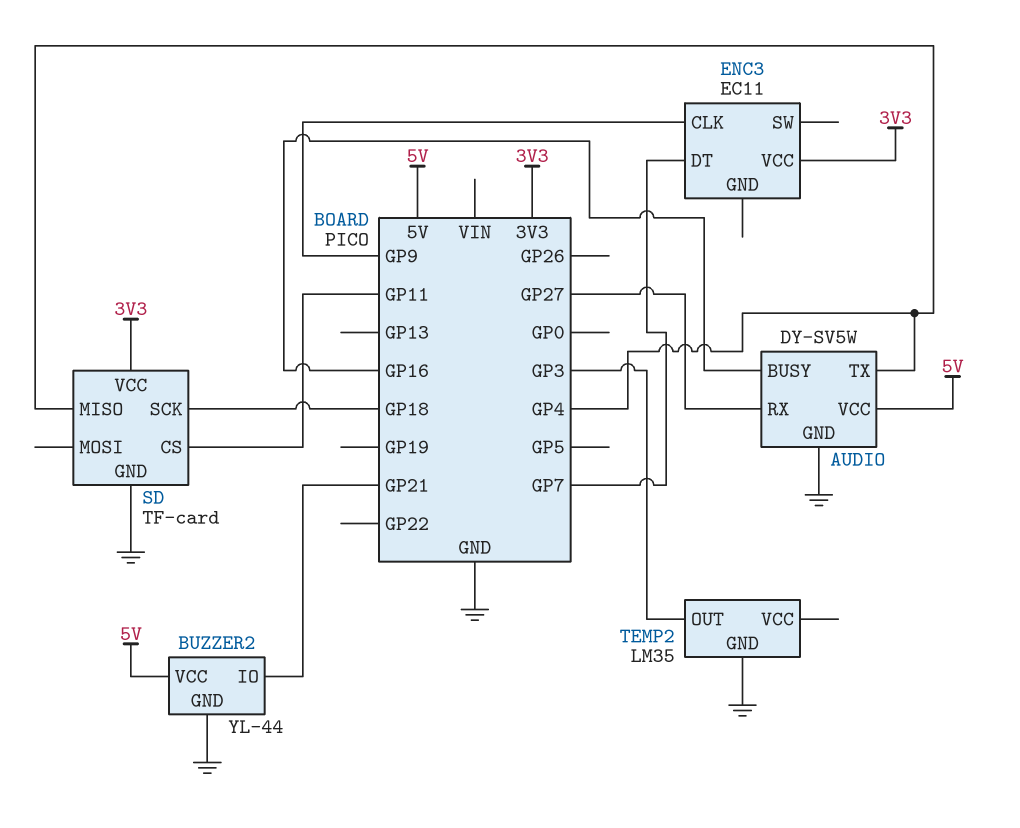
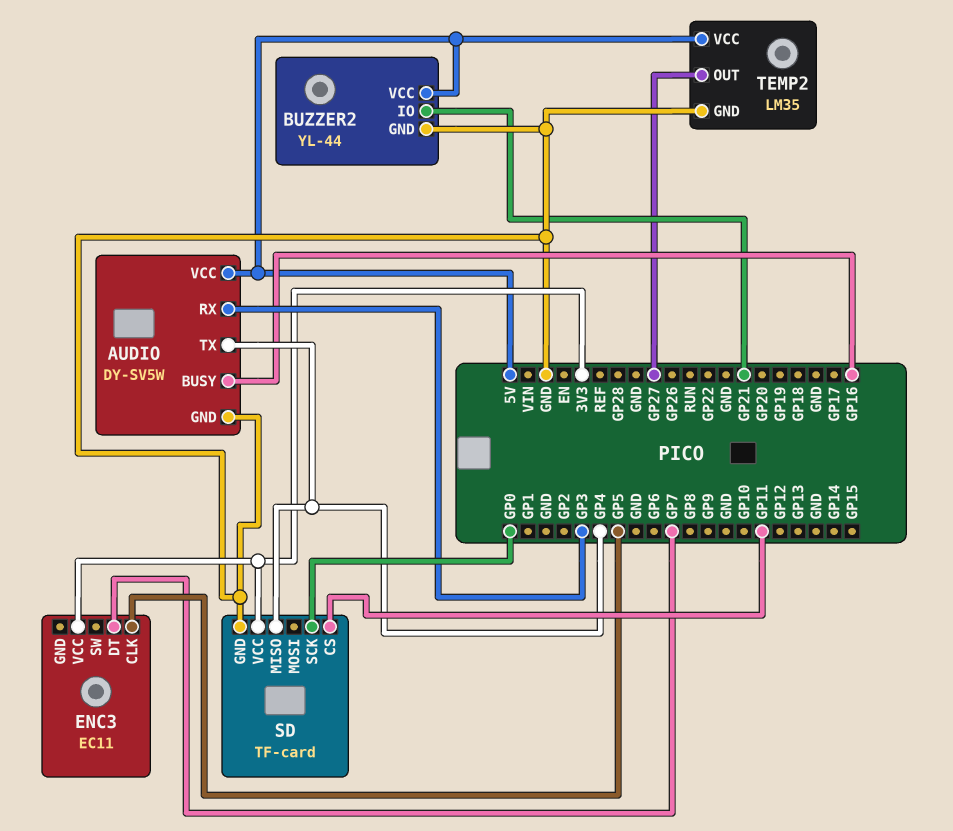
AUDIO pin RX: GP27 -> GP3
ENC3 pin CLK: GP9 -> GP5
SD pin SCK: GP18 -> GP0
TEMP2 pin OUT: GP3 -> GP27
TEMP2 pin VCC: none -> 5V

